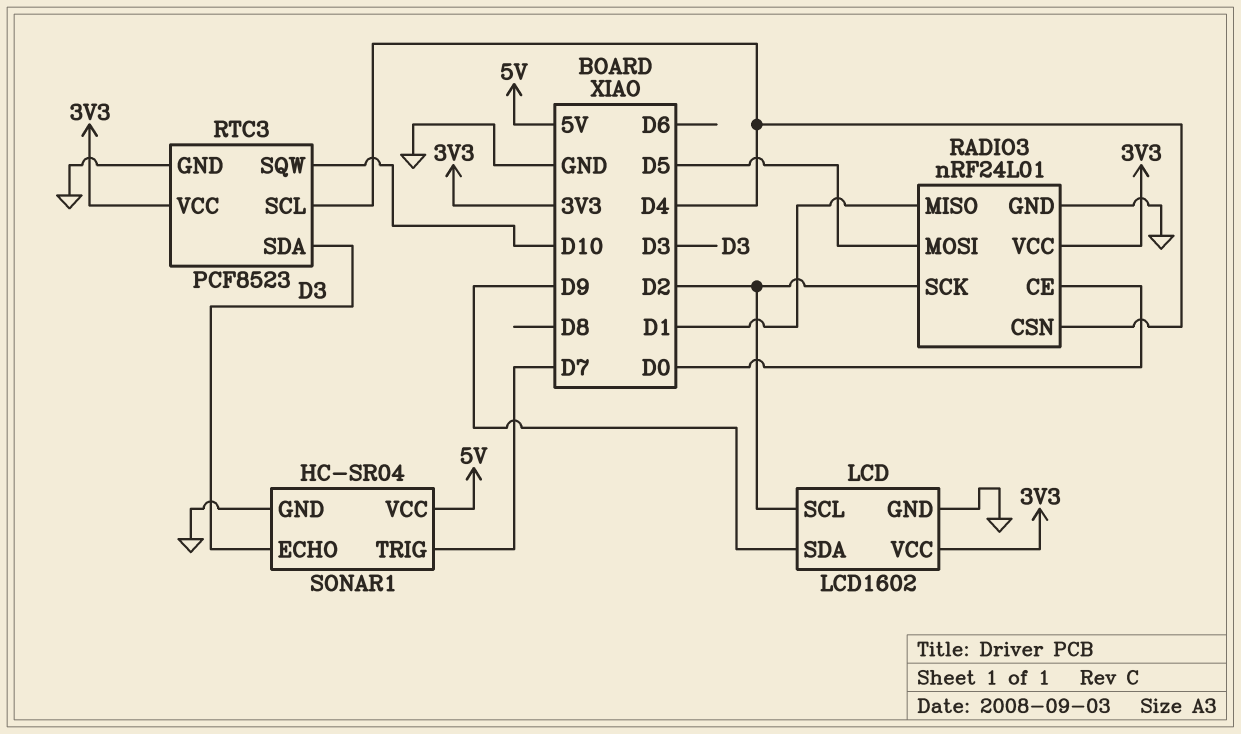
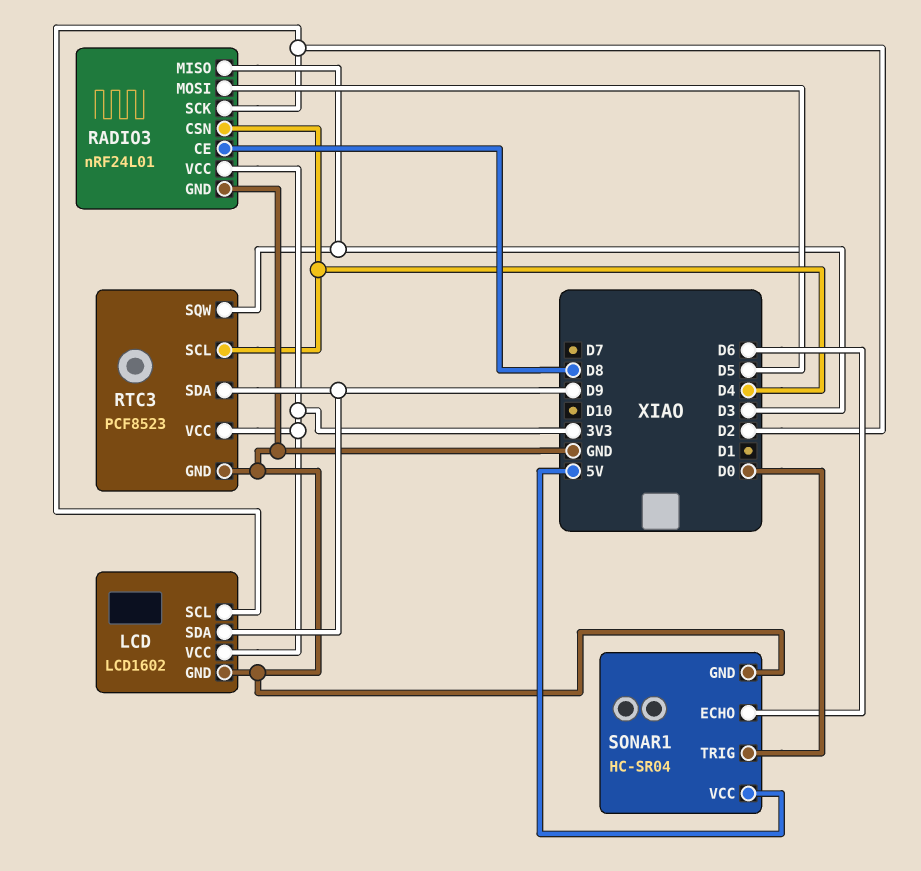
RADIO3 pin CE: D0 -> D8
RADIO3 pin MISO: D1 -> D3
RTC3 pin SDA: D3 -> D9
RTC3 pin SQW: D10 -> D3
SONAR1 pin ECHO: D3 -> D6
SONAR1 pin TRIG: D7 -> D0

